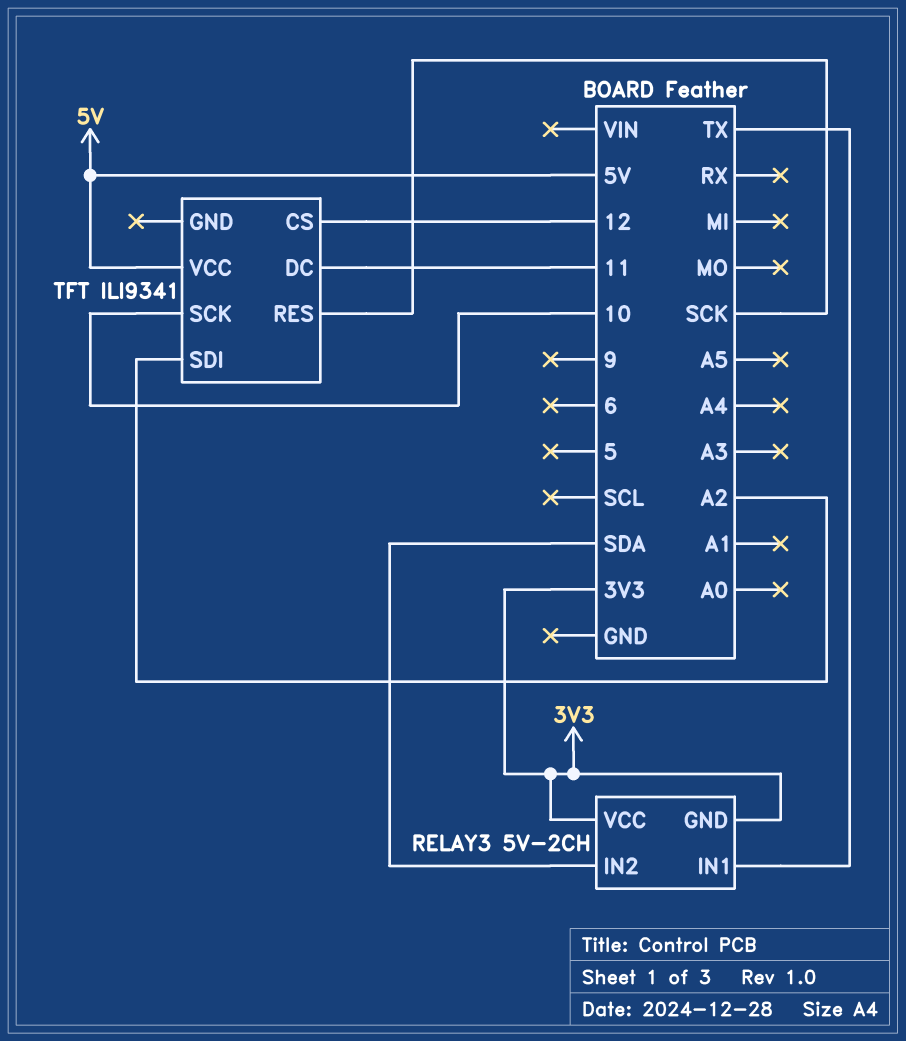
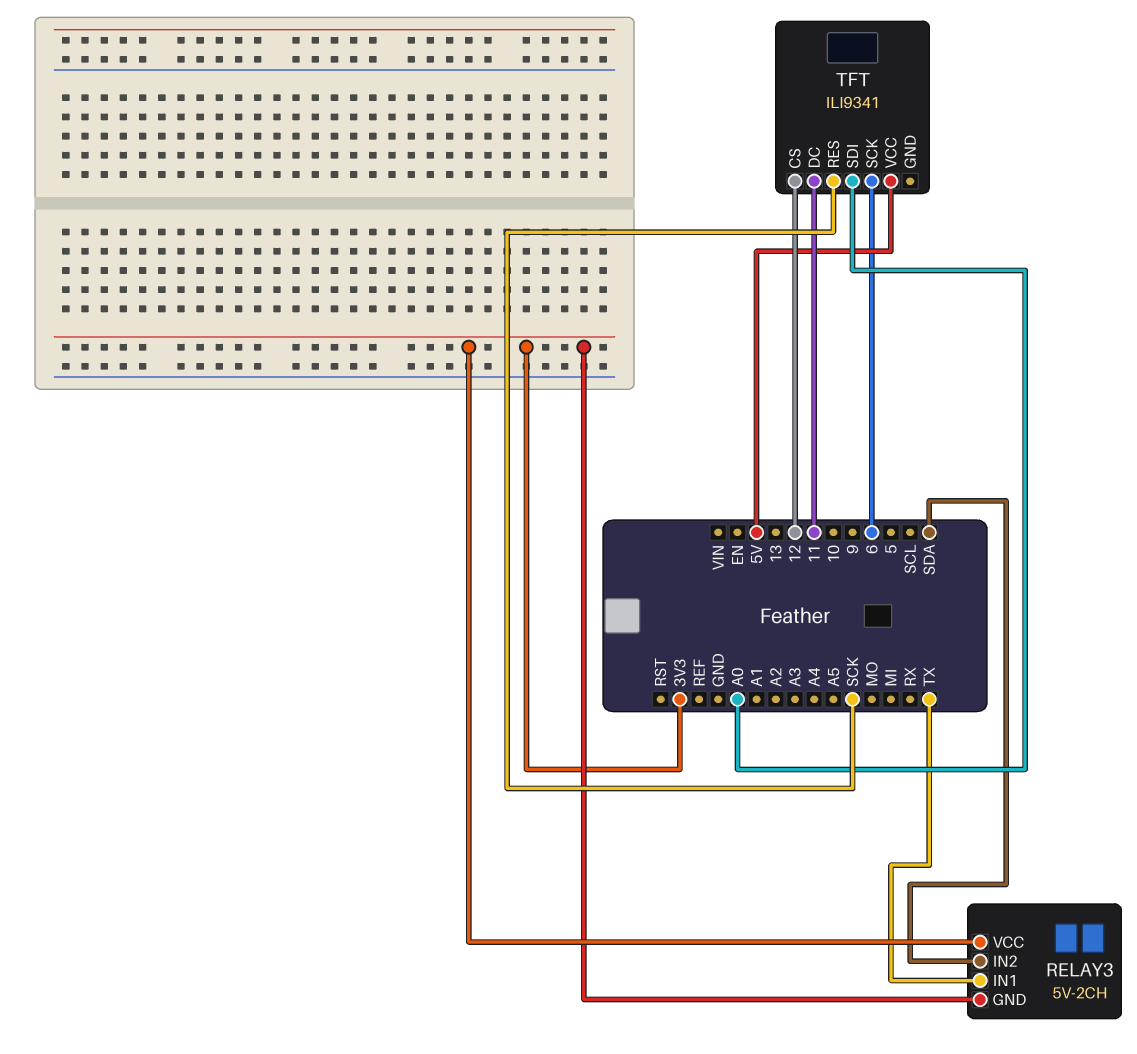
TFT pin SCK: 10 -> 6
TFT pin SDI: A2 -> A0

